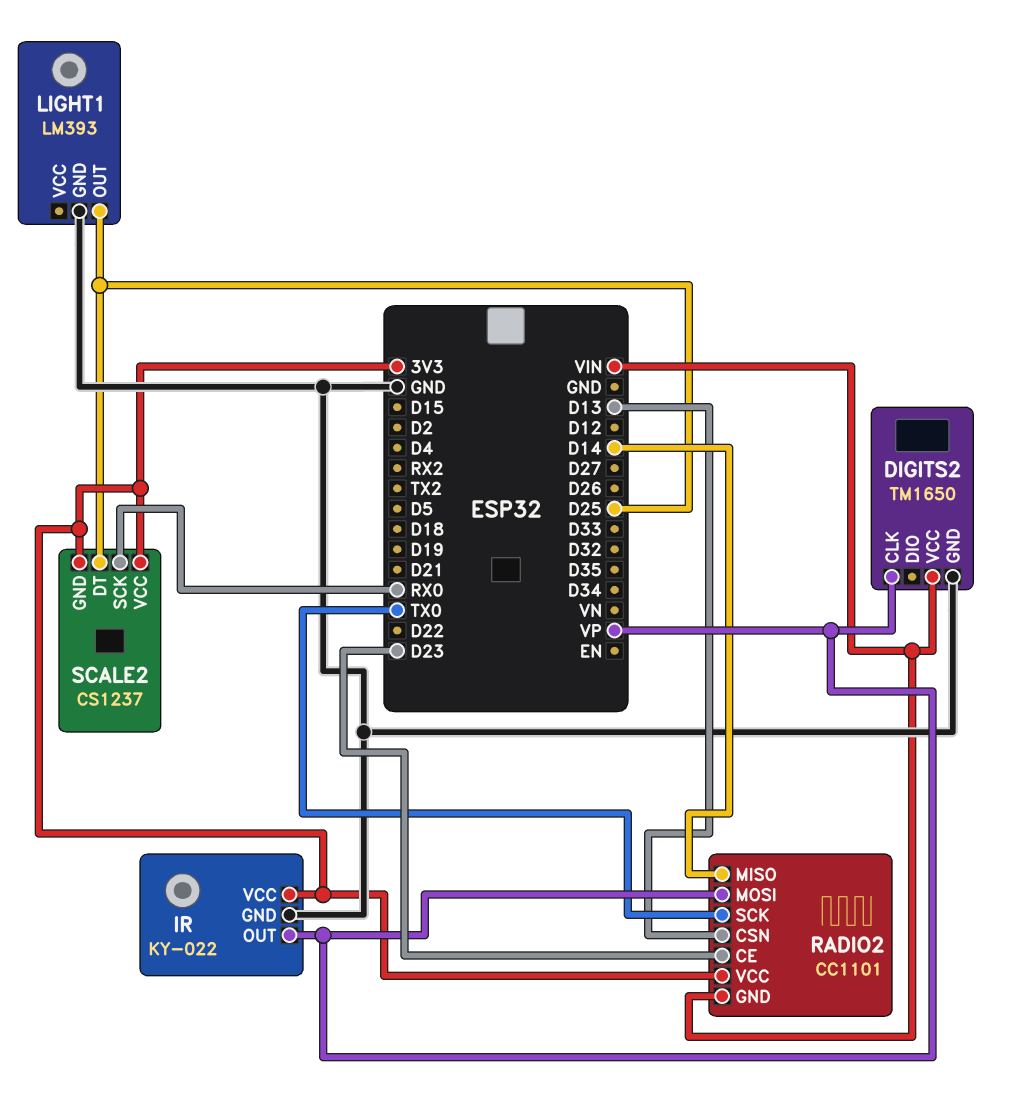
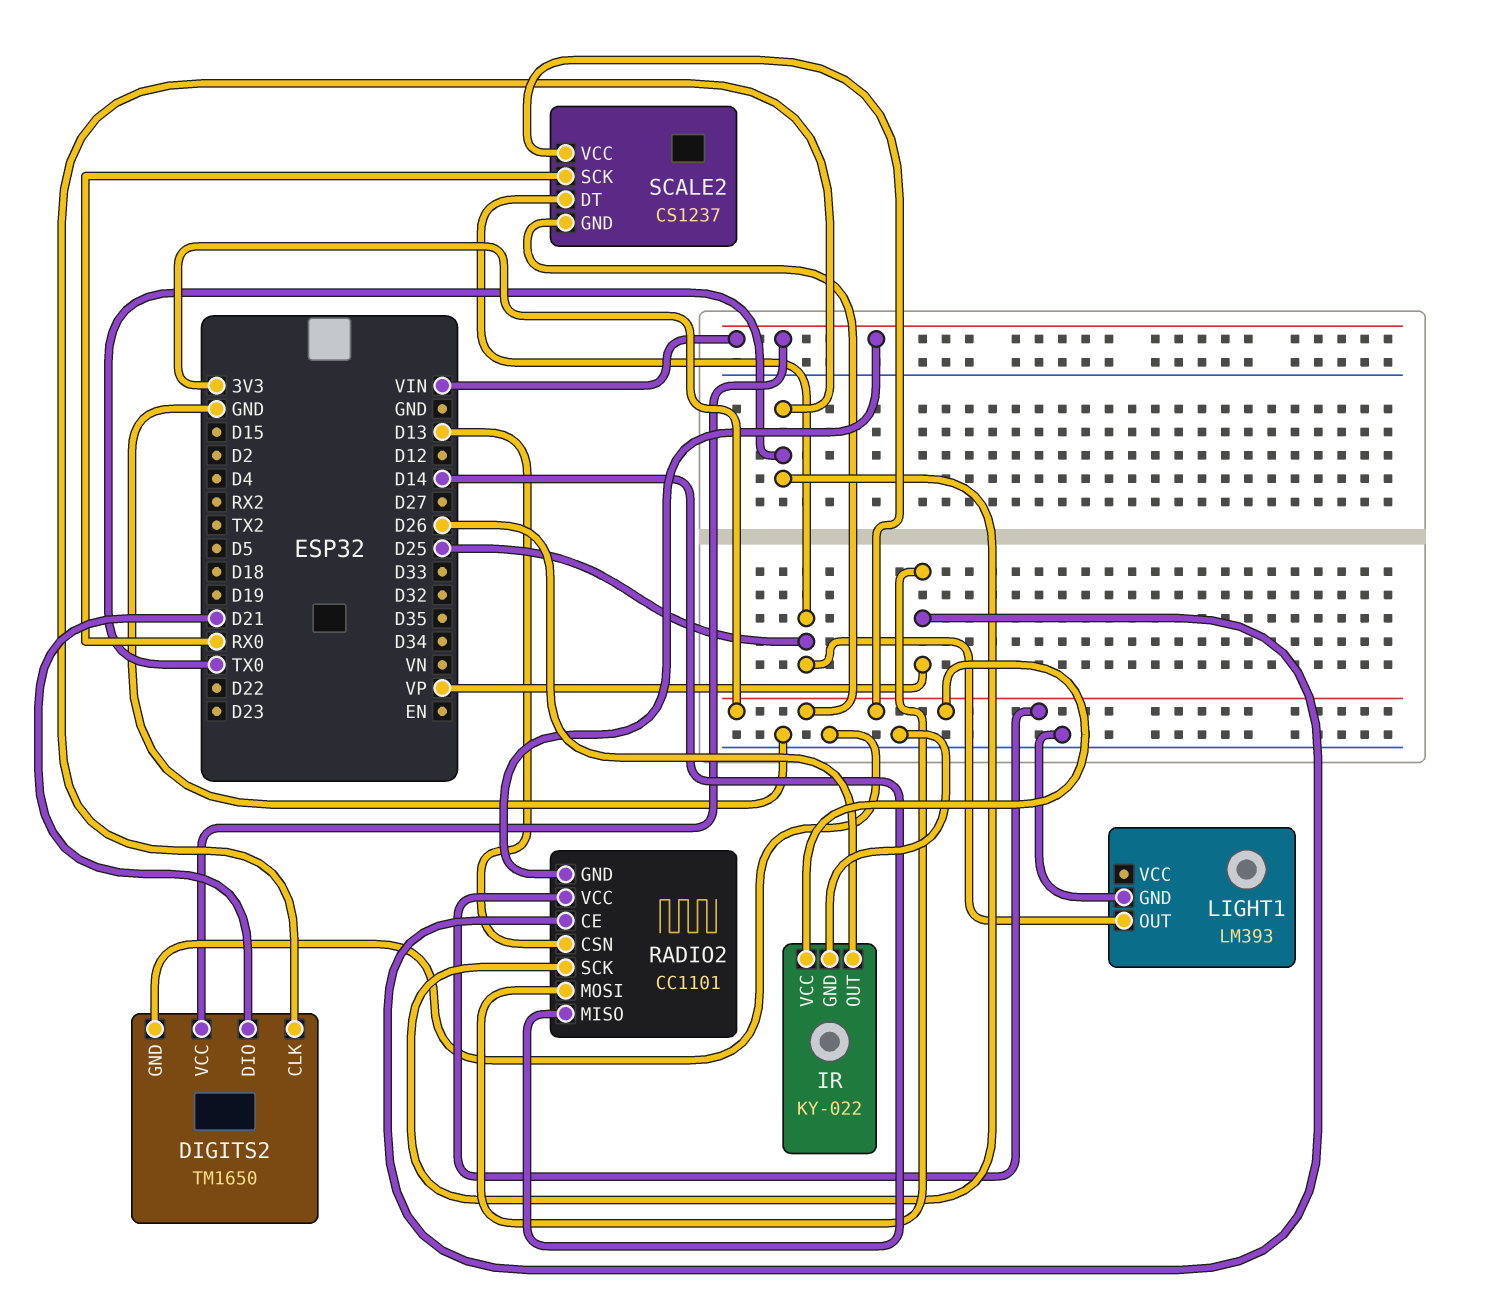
DIGITS2 pin CLK: VP -> TX0
DIGITS2 pin DIO: none -> D21
IR pin OUT: VP -> D26
RADIO2 pin CE: D23 -> VP

